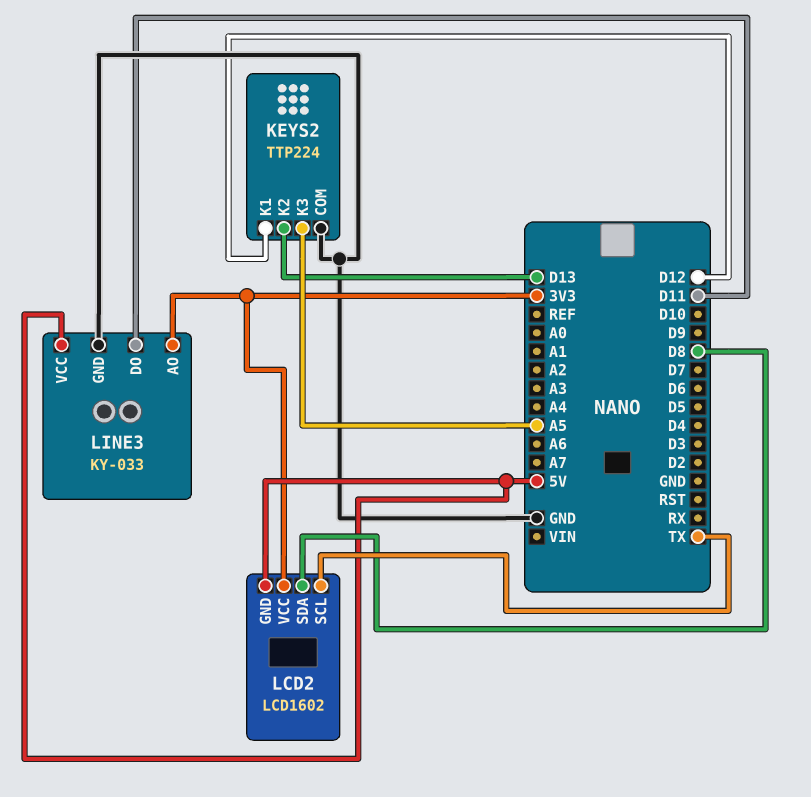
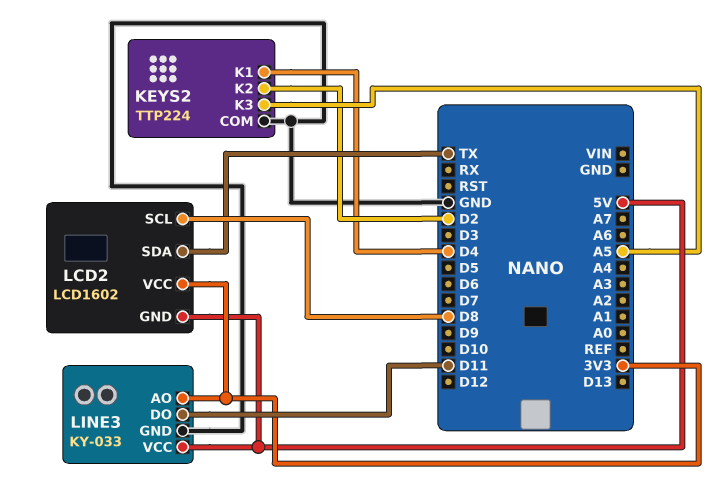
KEYS2 pin K1: D12 -> D4
KEYS2 pin K2: D13 -> D2
LCD2 pin SCL: TX -> D8
LCD2 pin SDA: D8 -> TX

